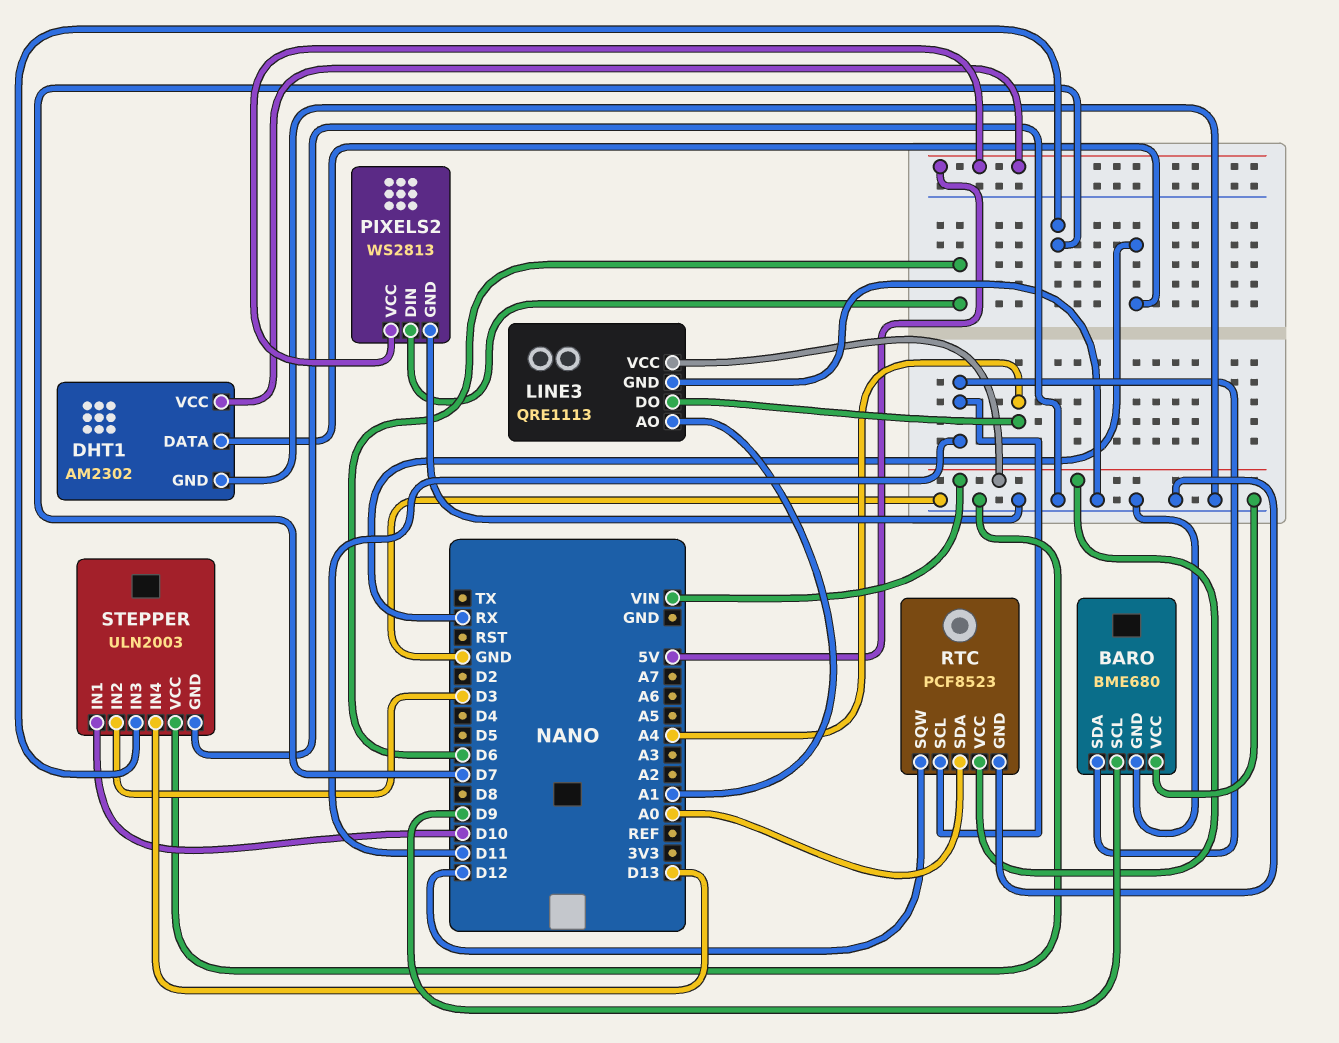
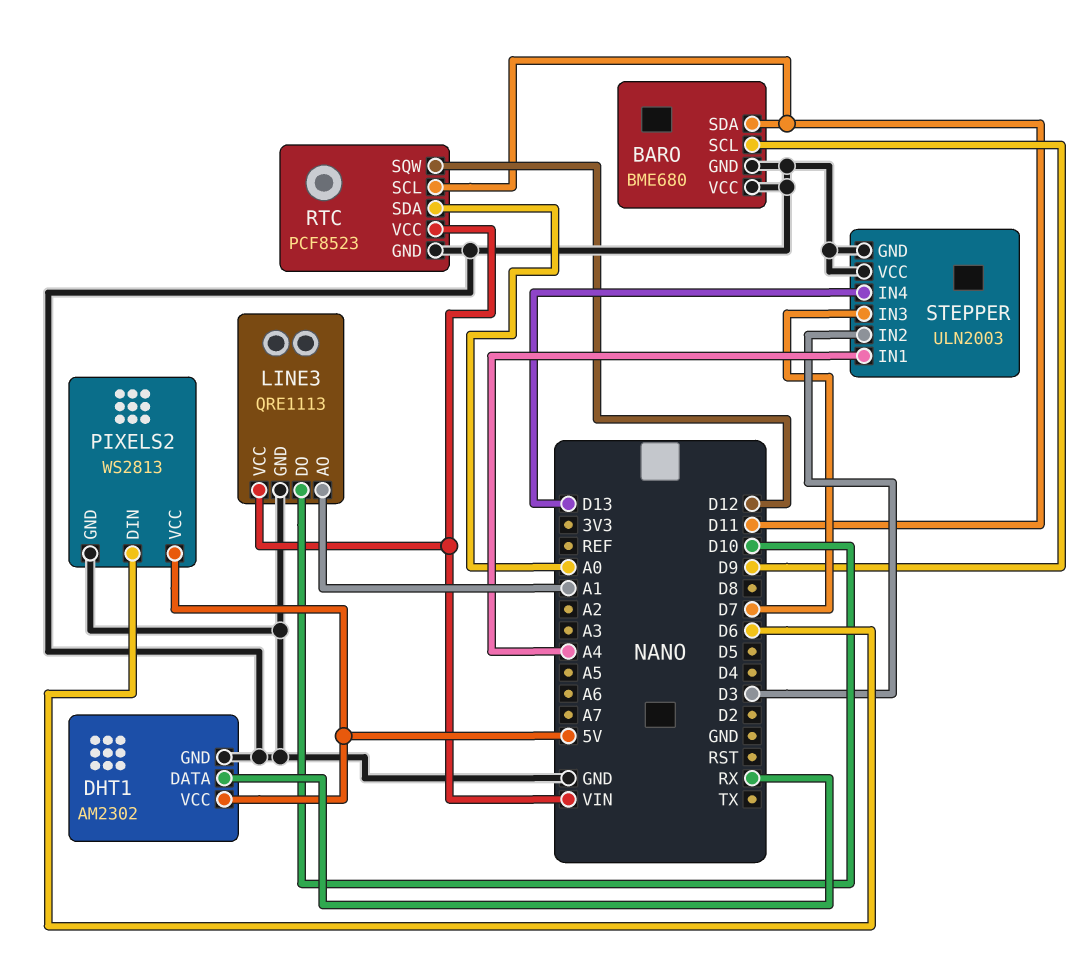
LINE3 pin DO: A4 -> D10
STEPPER pin IN1: D10 -> A4

